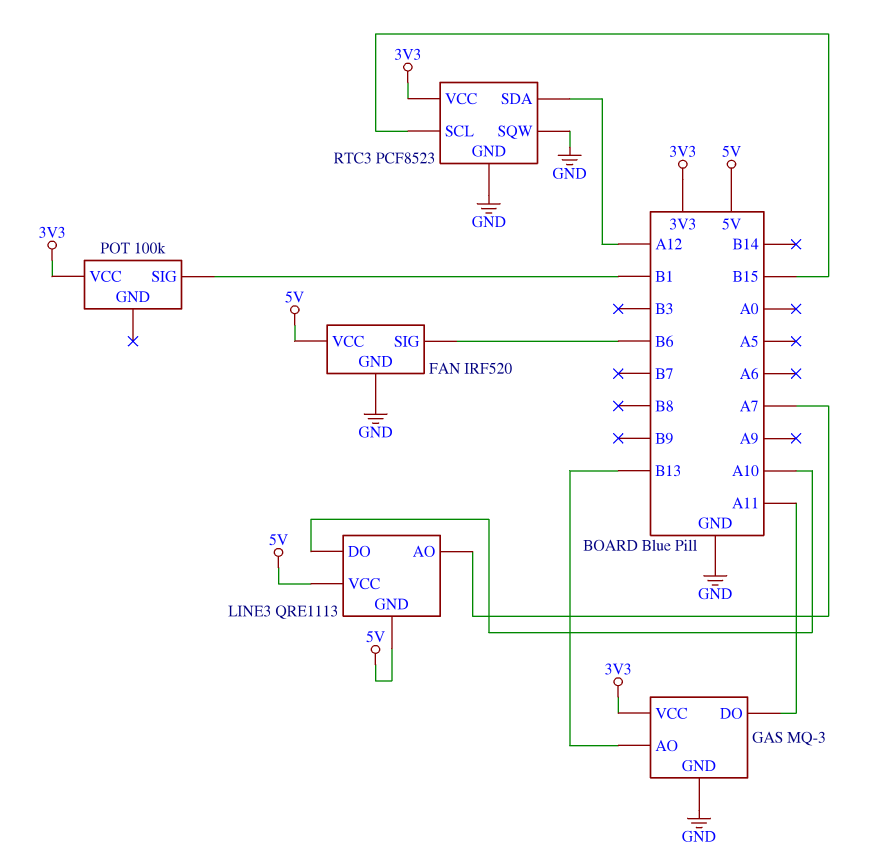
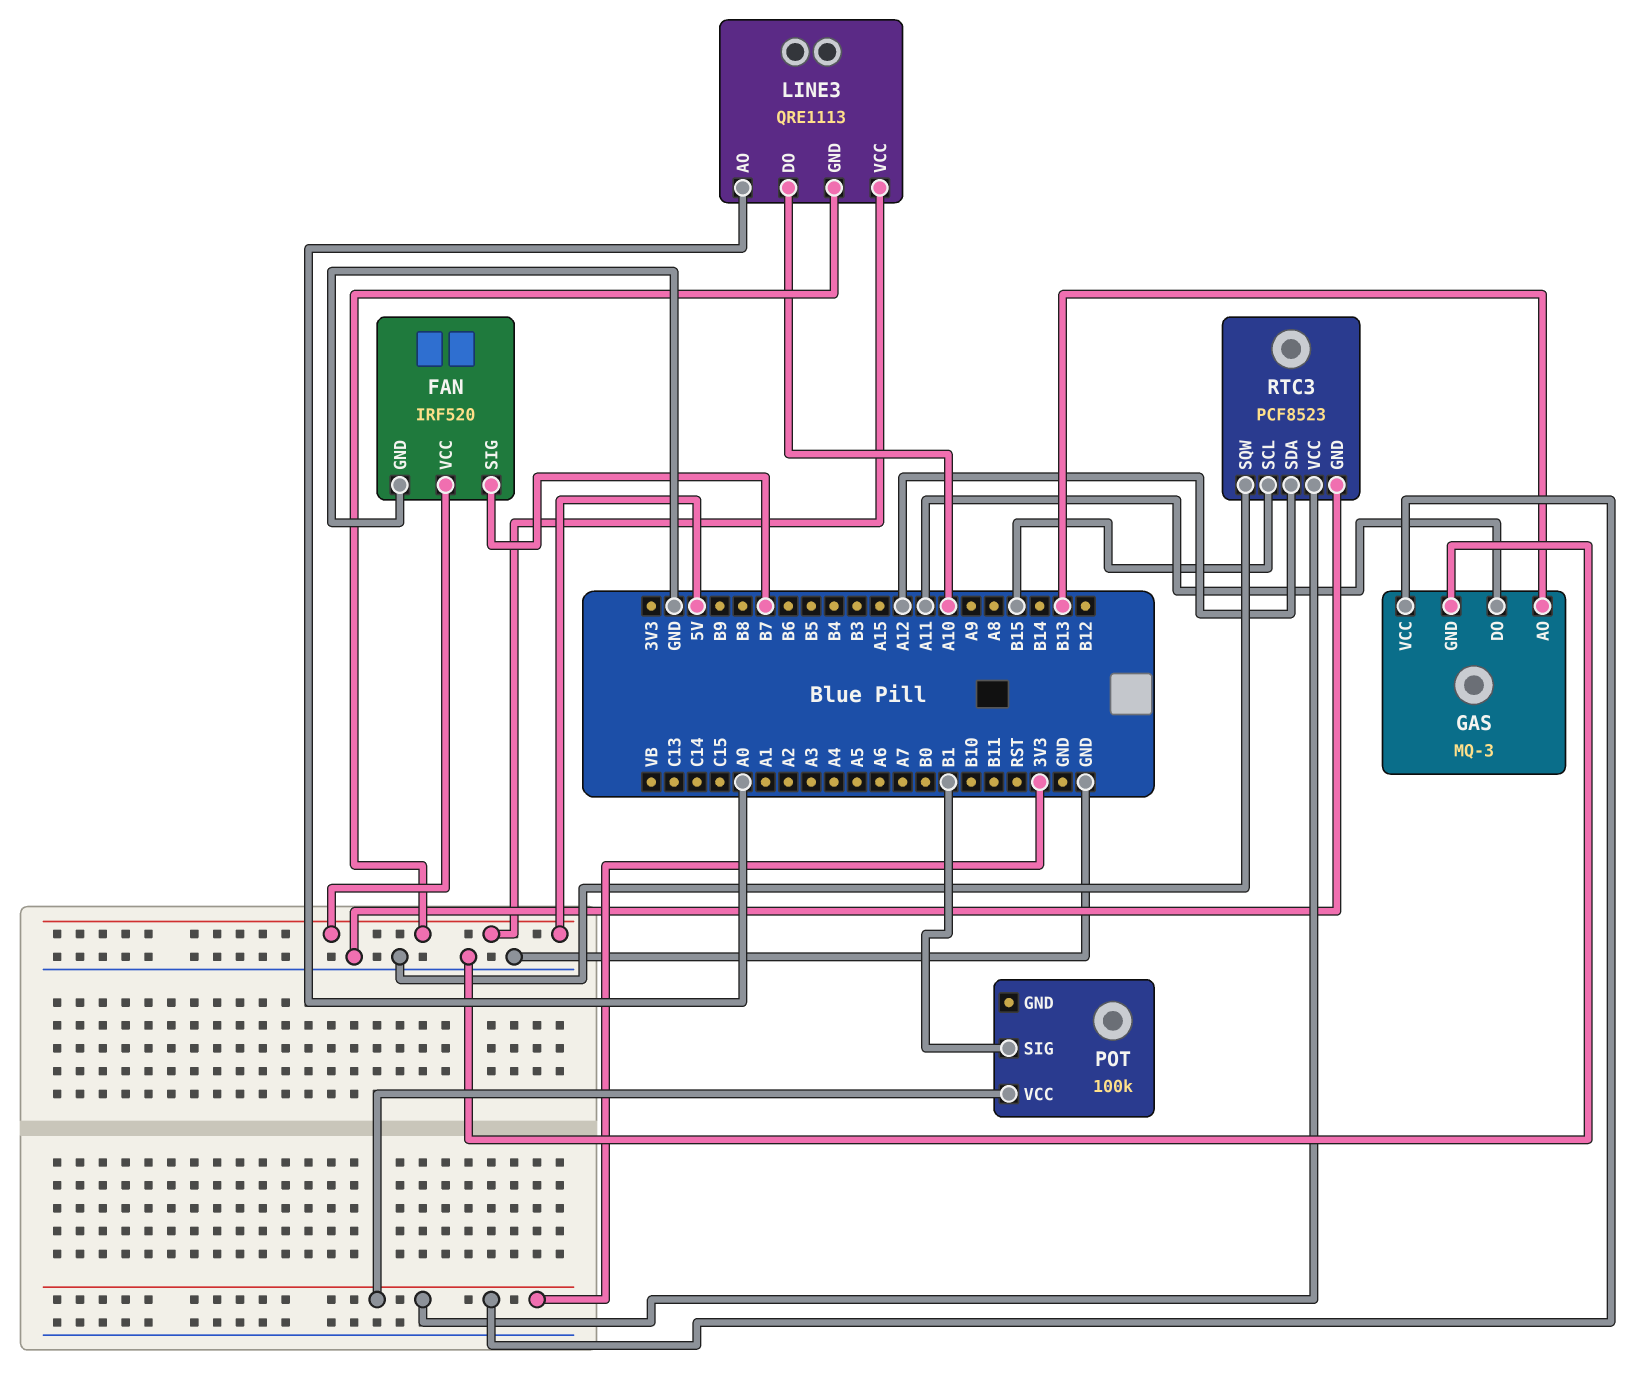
FAN pin SIG: B6 -> B7
LINE3 pin AO: A7 -> A0

